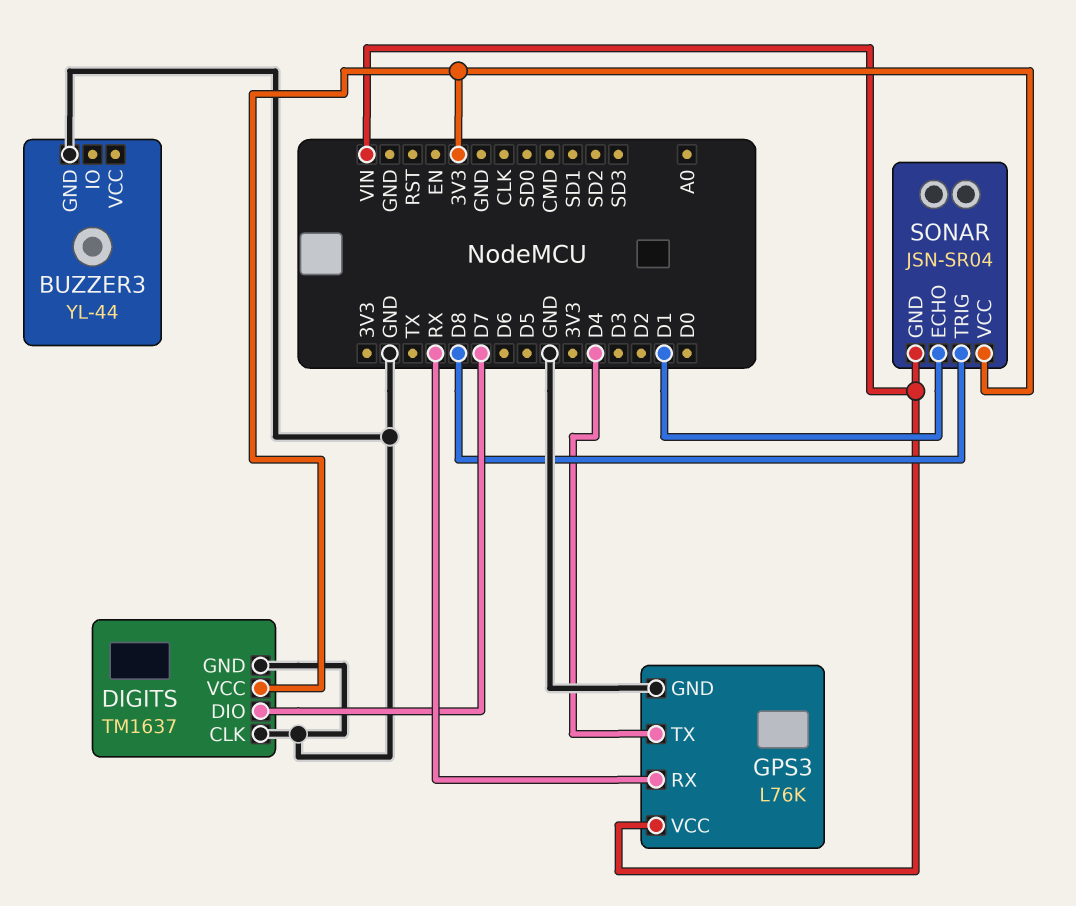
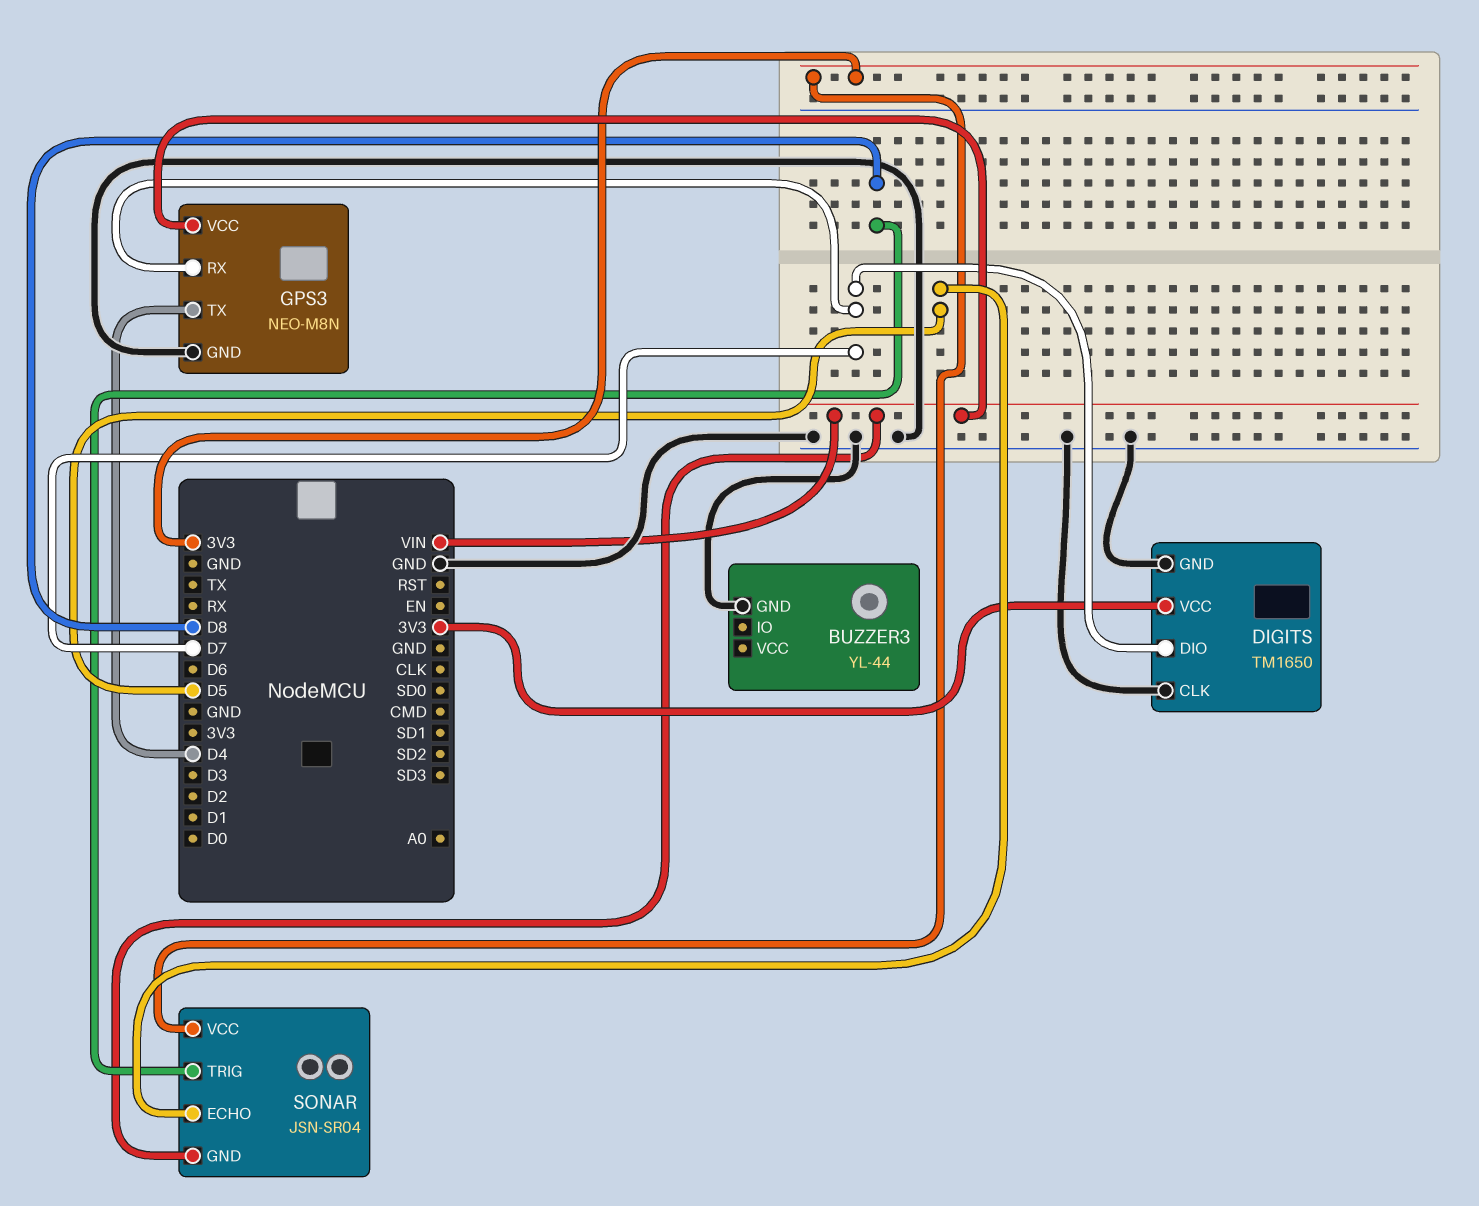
DIGITS: TM1637 -> TM1650
GPS3: L76K -> NEO-M8N
GPS3 pin RX: RX -> D7
SONAR pin ECHO: D1 -> D5

